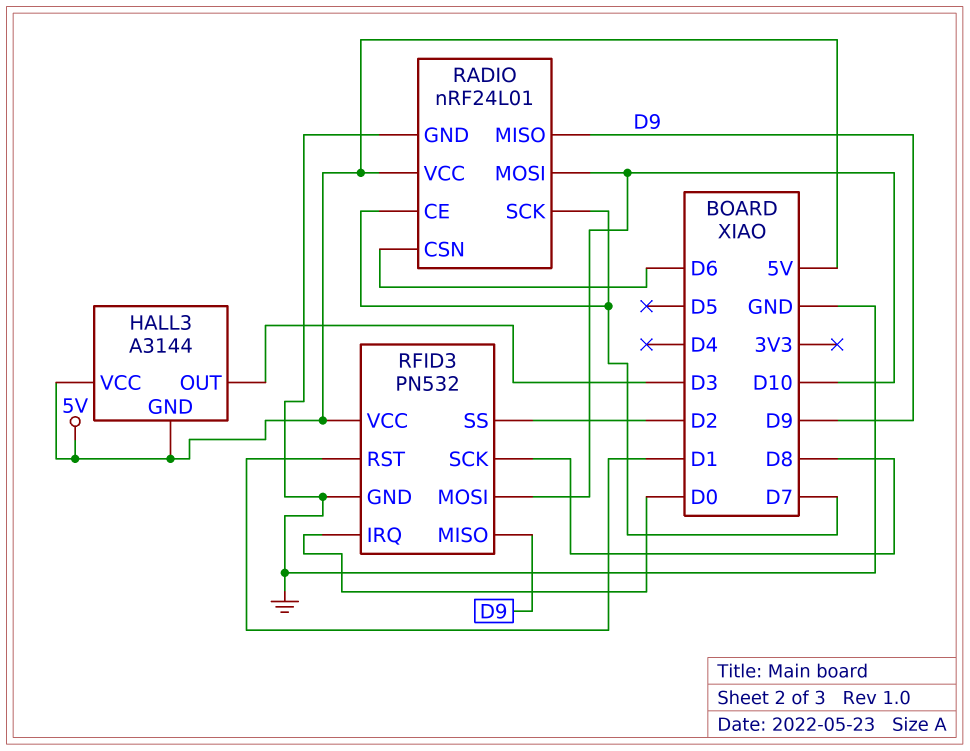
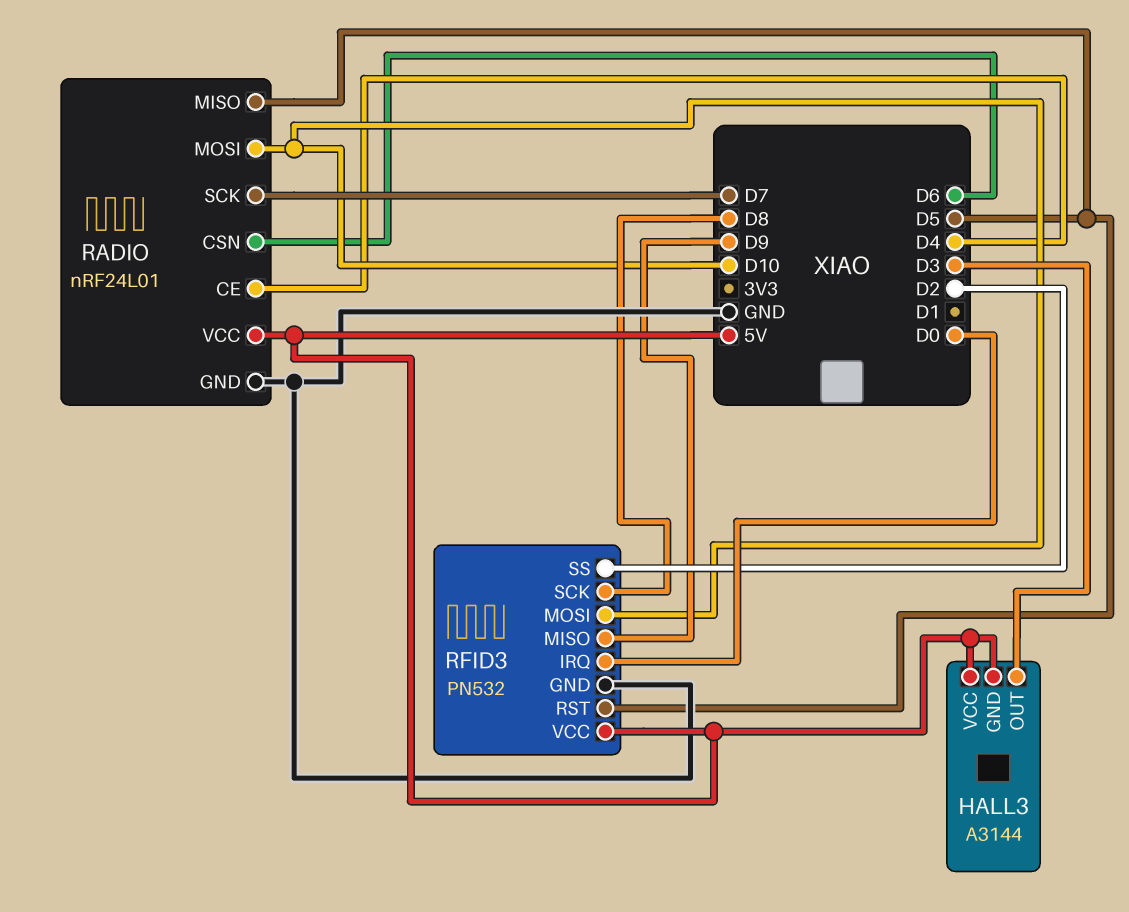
RADIO pin CE: D7 -> D4
RADIO pin MISO: D9 -> D5
RFID3 pin RST: D1 -> D5

